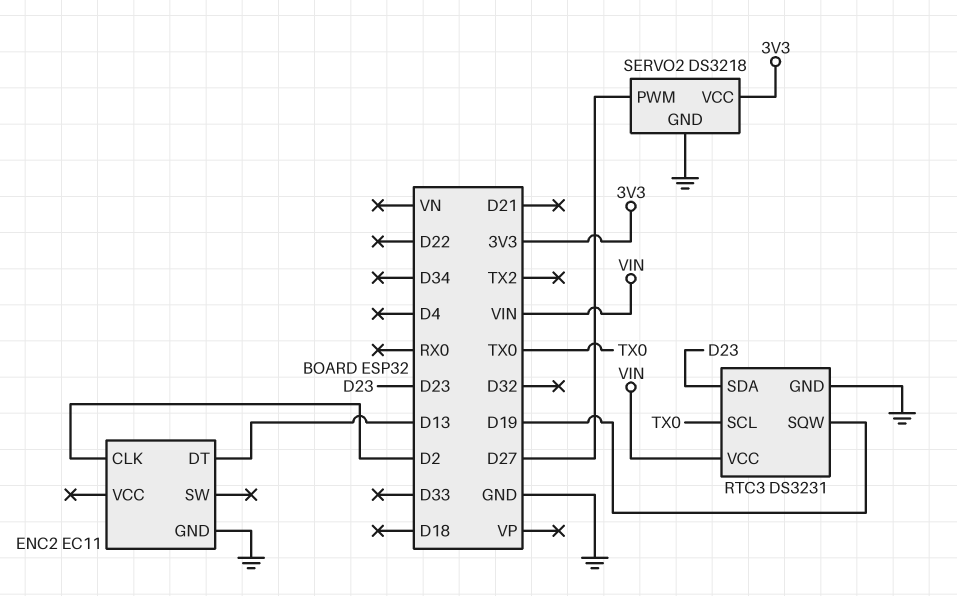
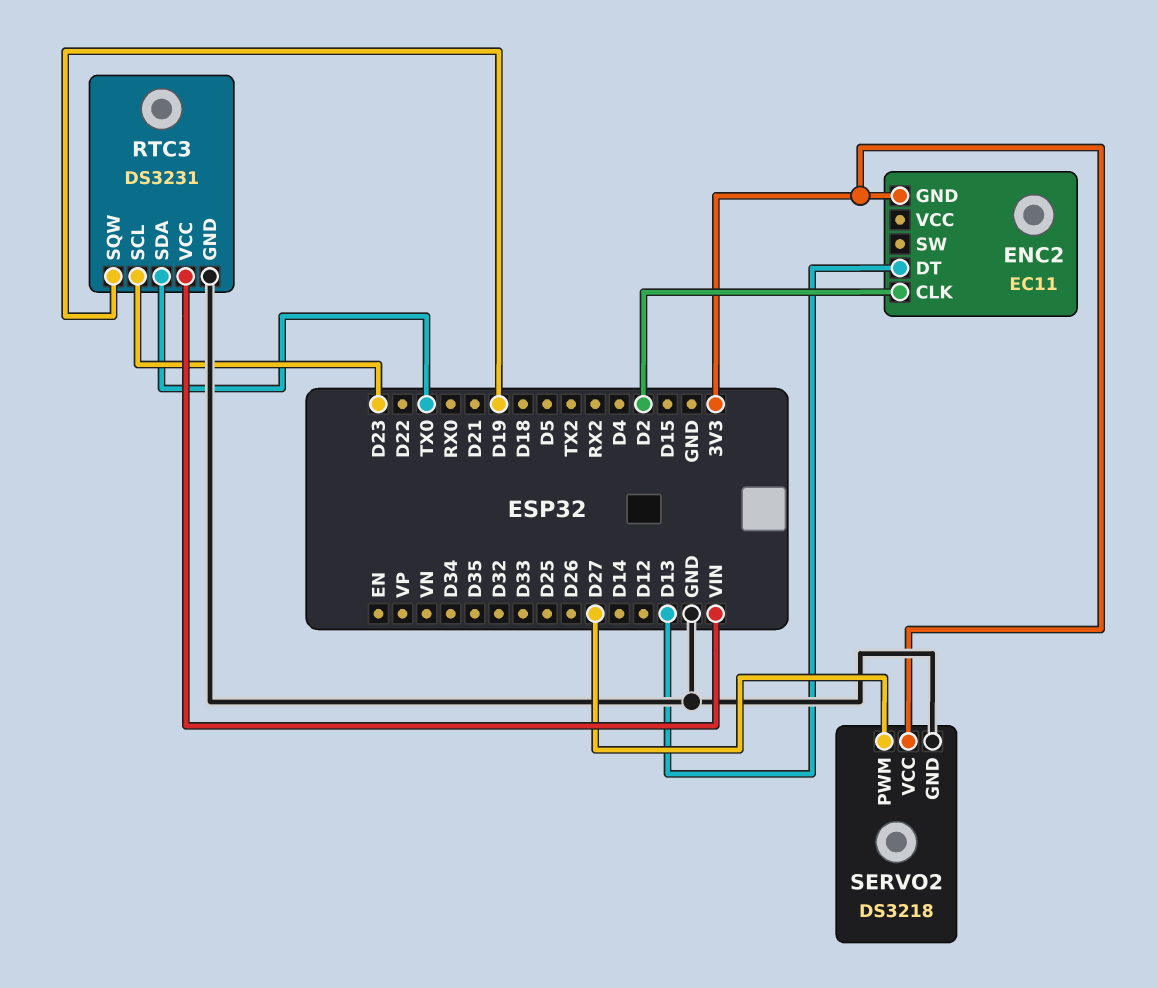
ENC2 pin GND: GND -> 3V3
RTC3 pin SCL: TX0 -> D23
RTC3 pin SDA: D23 -> TX0

